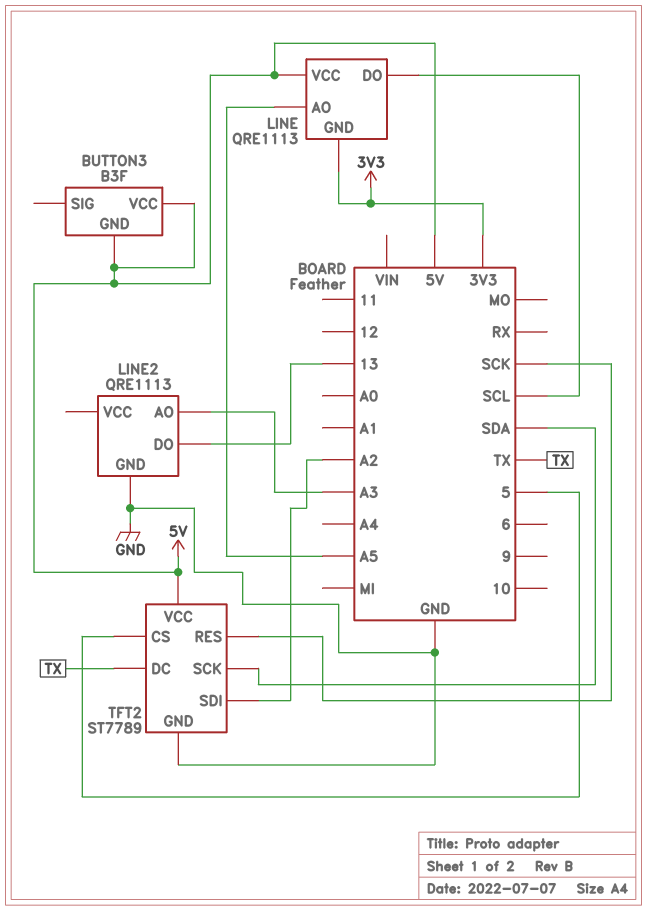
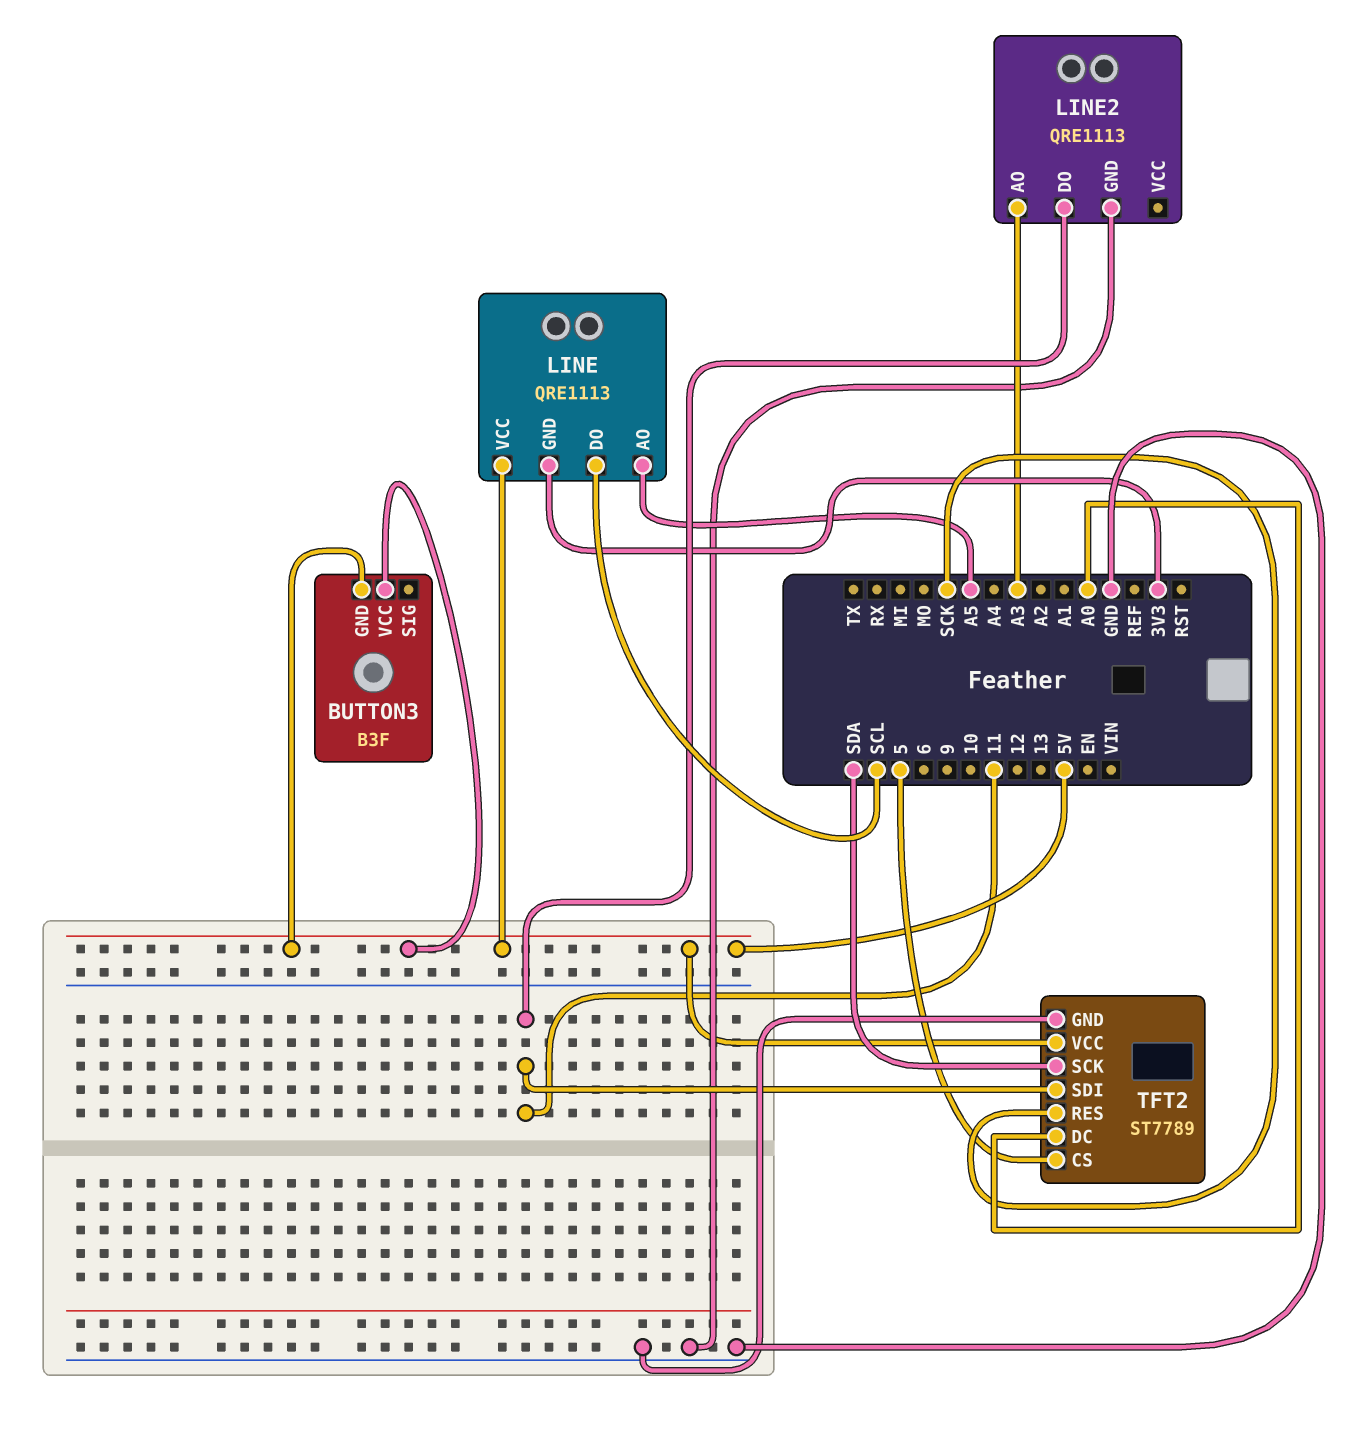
LINE2 pin DO: 13 -> 11
TFT2 pin DC: TX -> A0
TFT2 pin SDI: A2 -> 11

